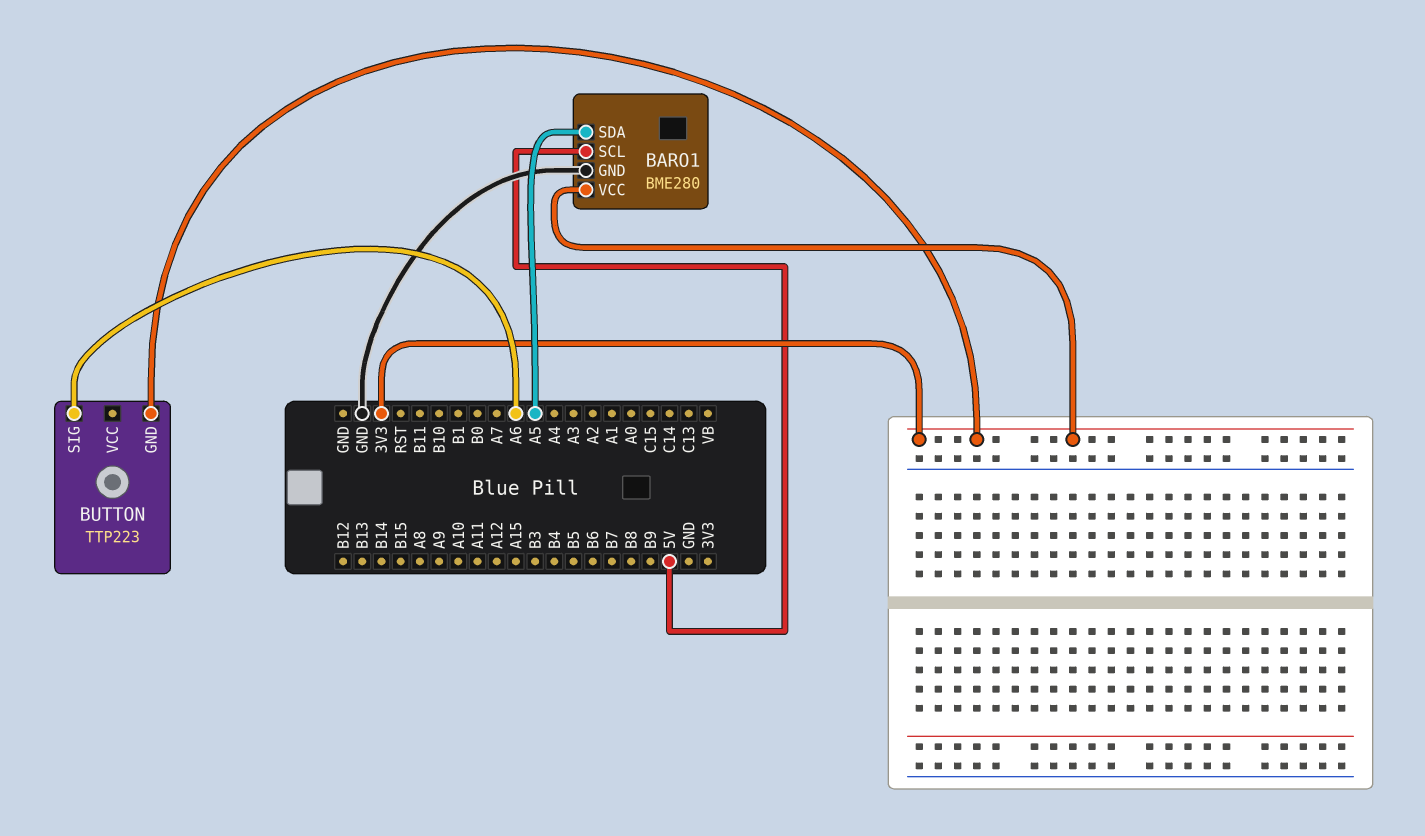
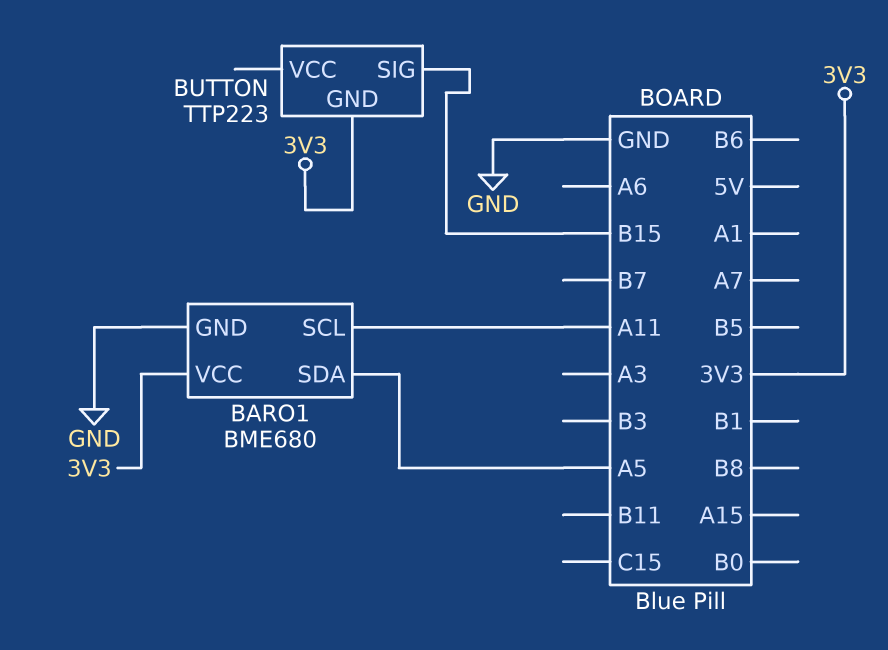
BARO1: BME280 -> BME680
BARO1 pin SCL: 5V -> A11
BUTTON pin SIG: A6 -> B15

